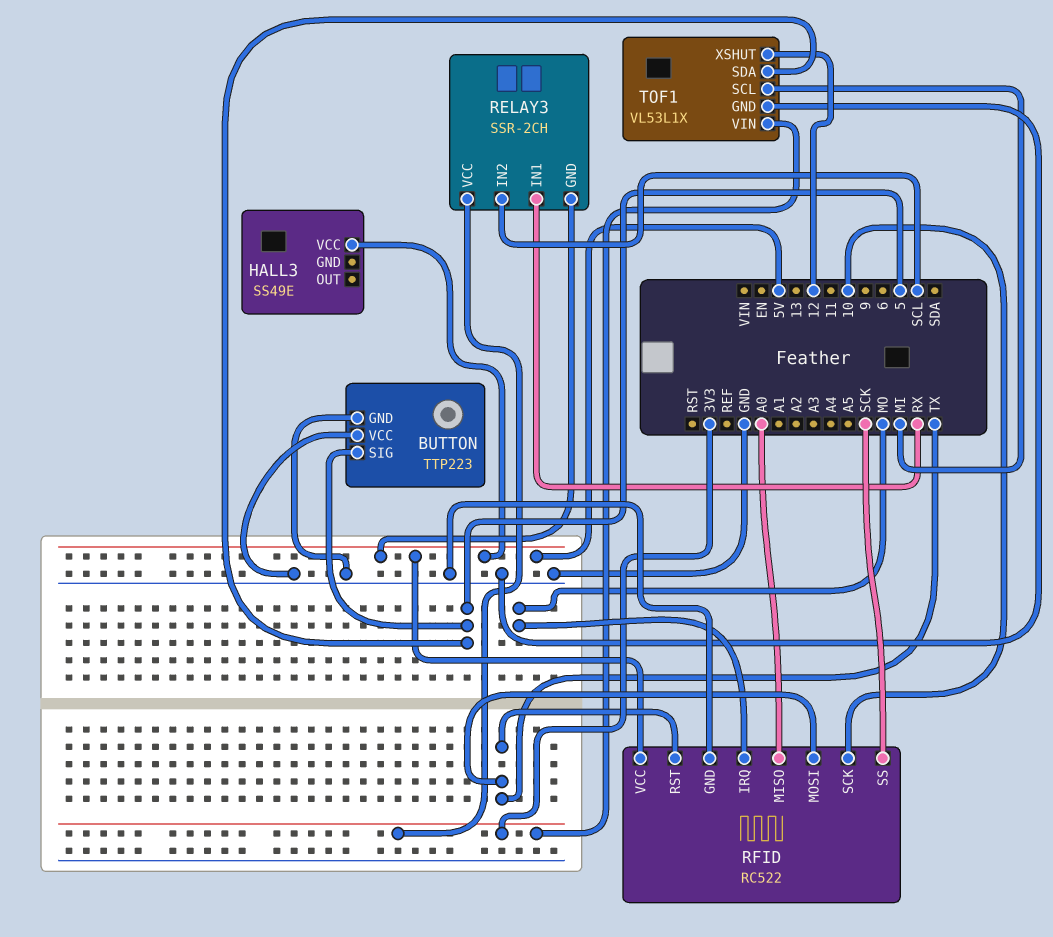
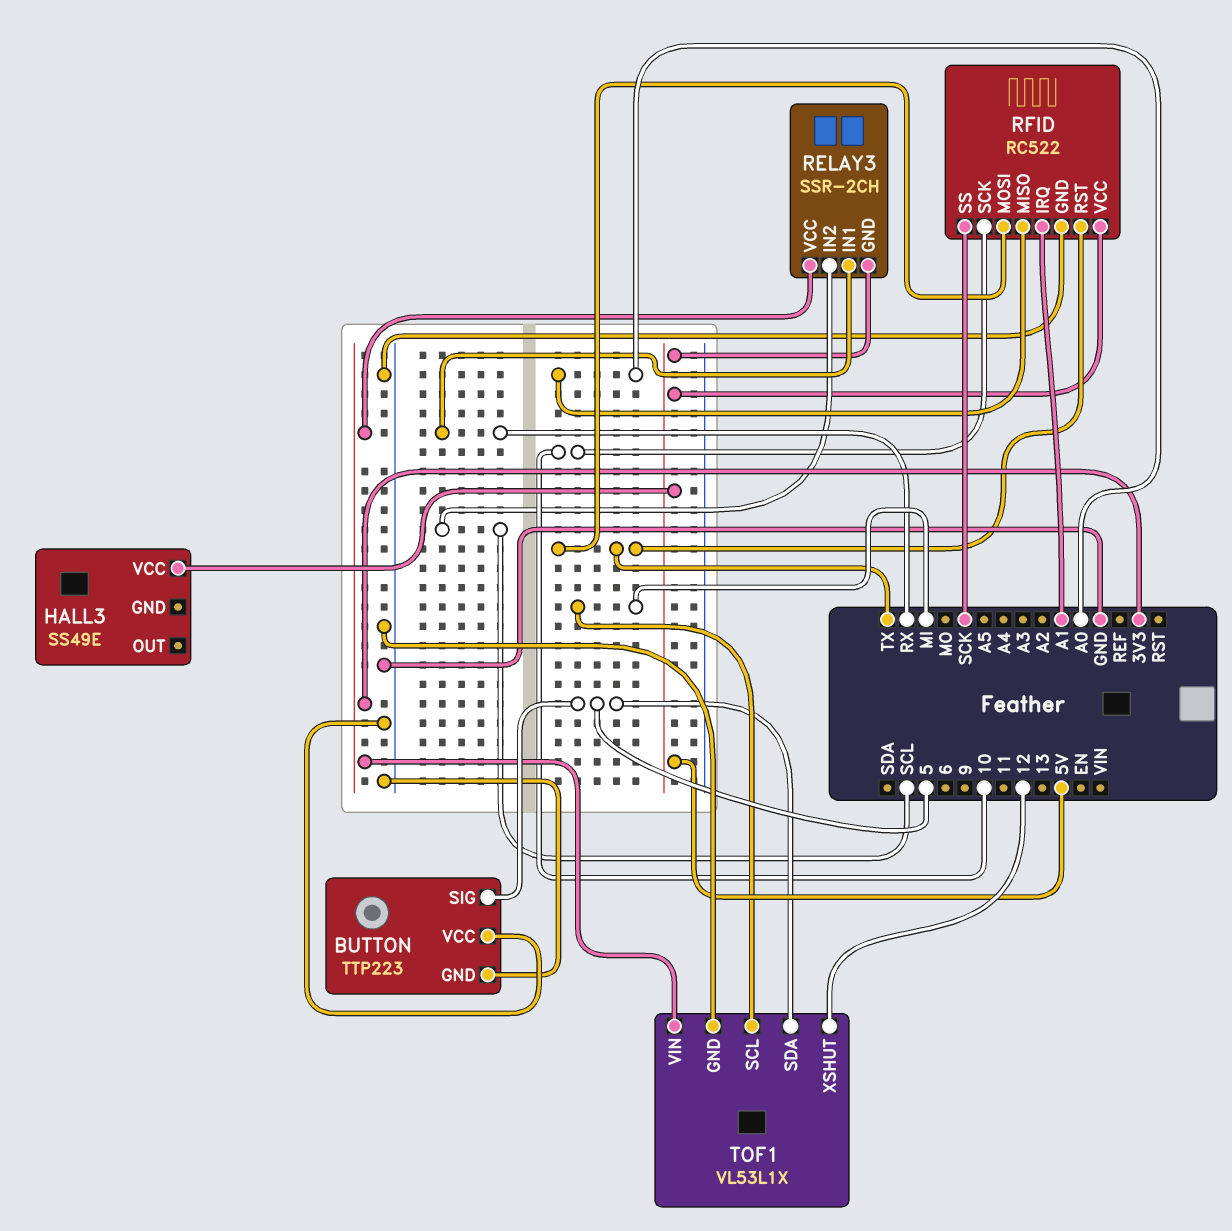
RFID pin IRQ: MO -> A1

